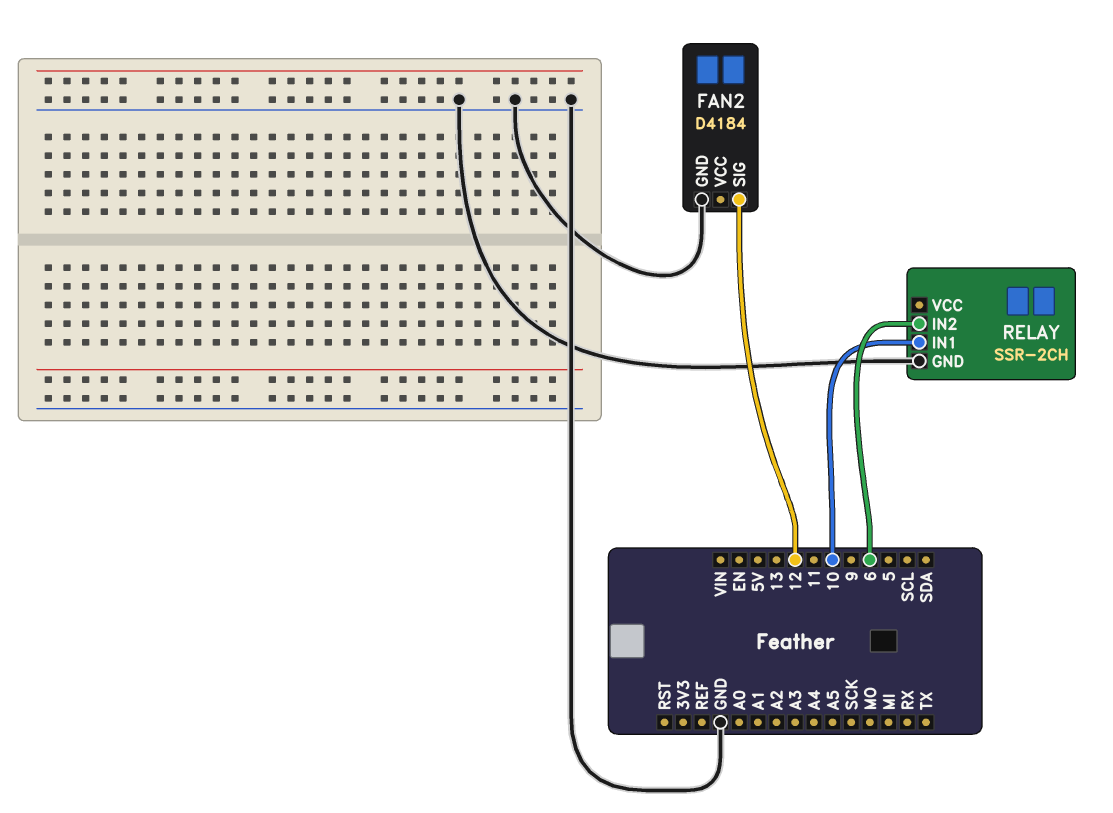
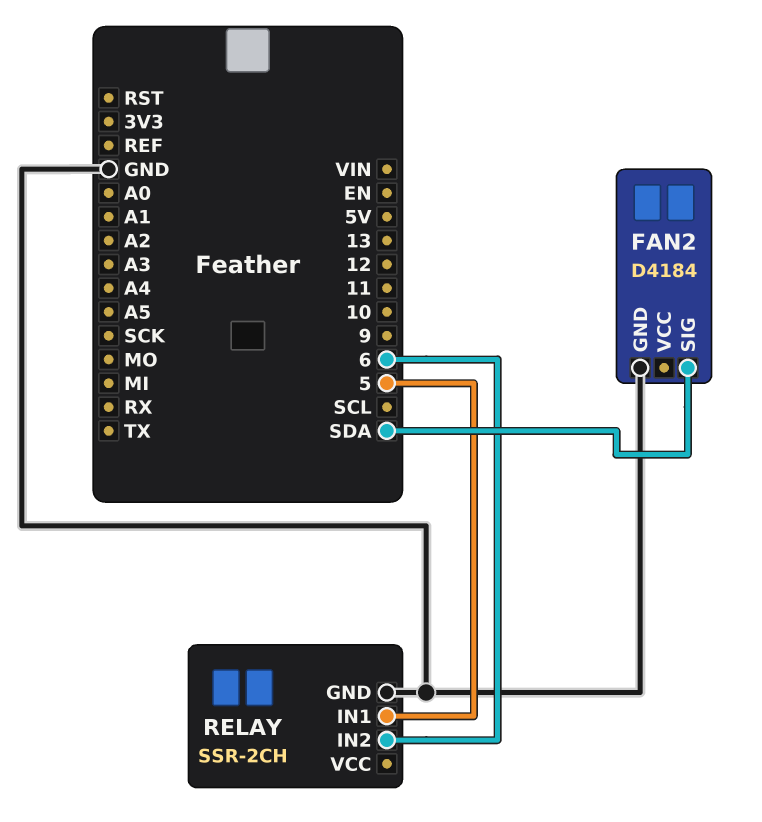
FAN2 pin SIG: 12 -> SDA
RELAY pin IN1: 10 -> 5

